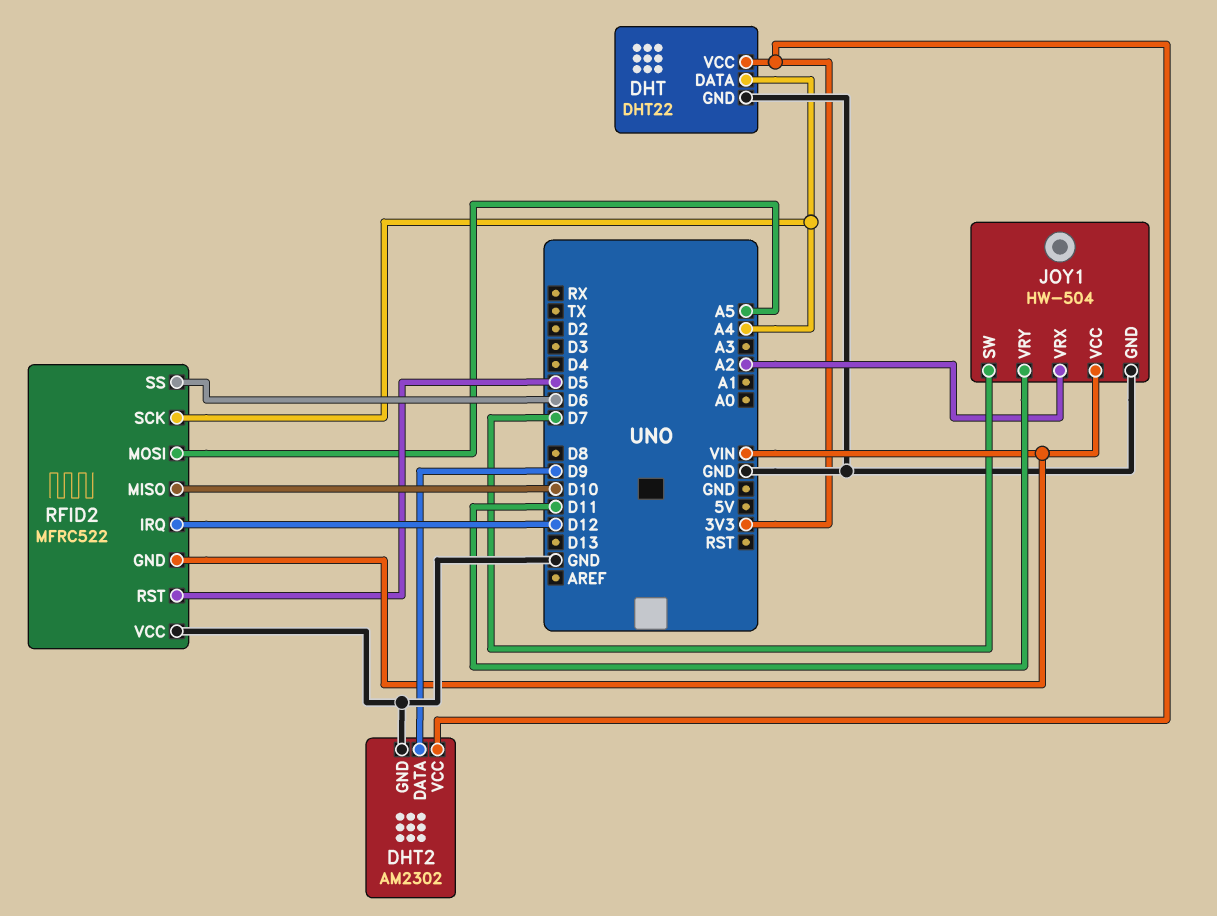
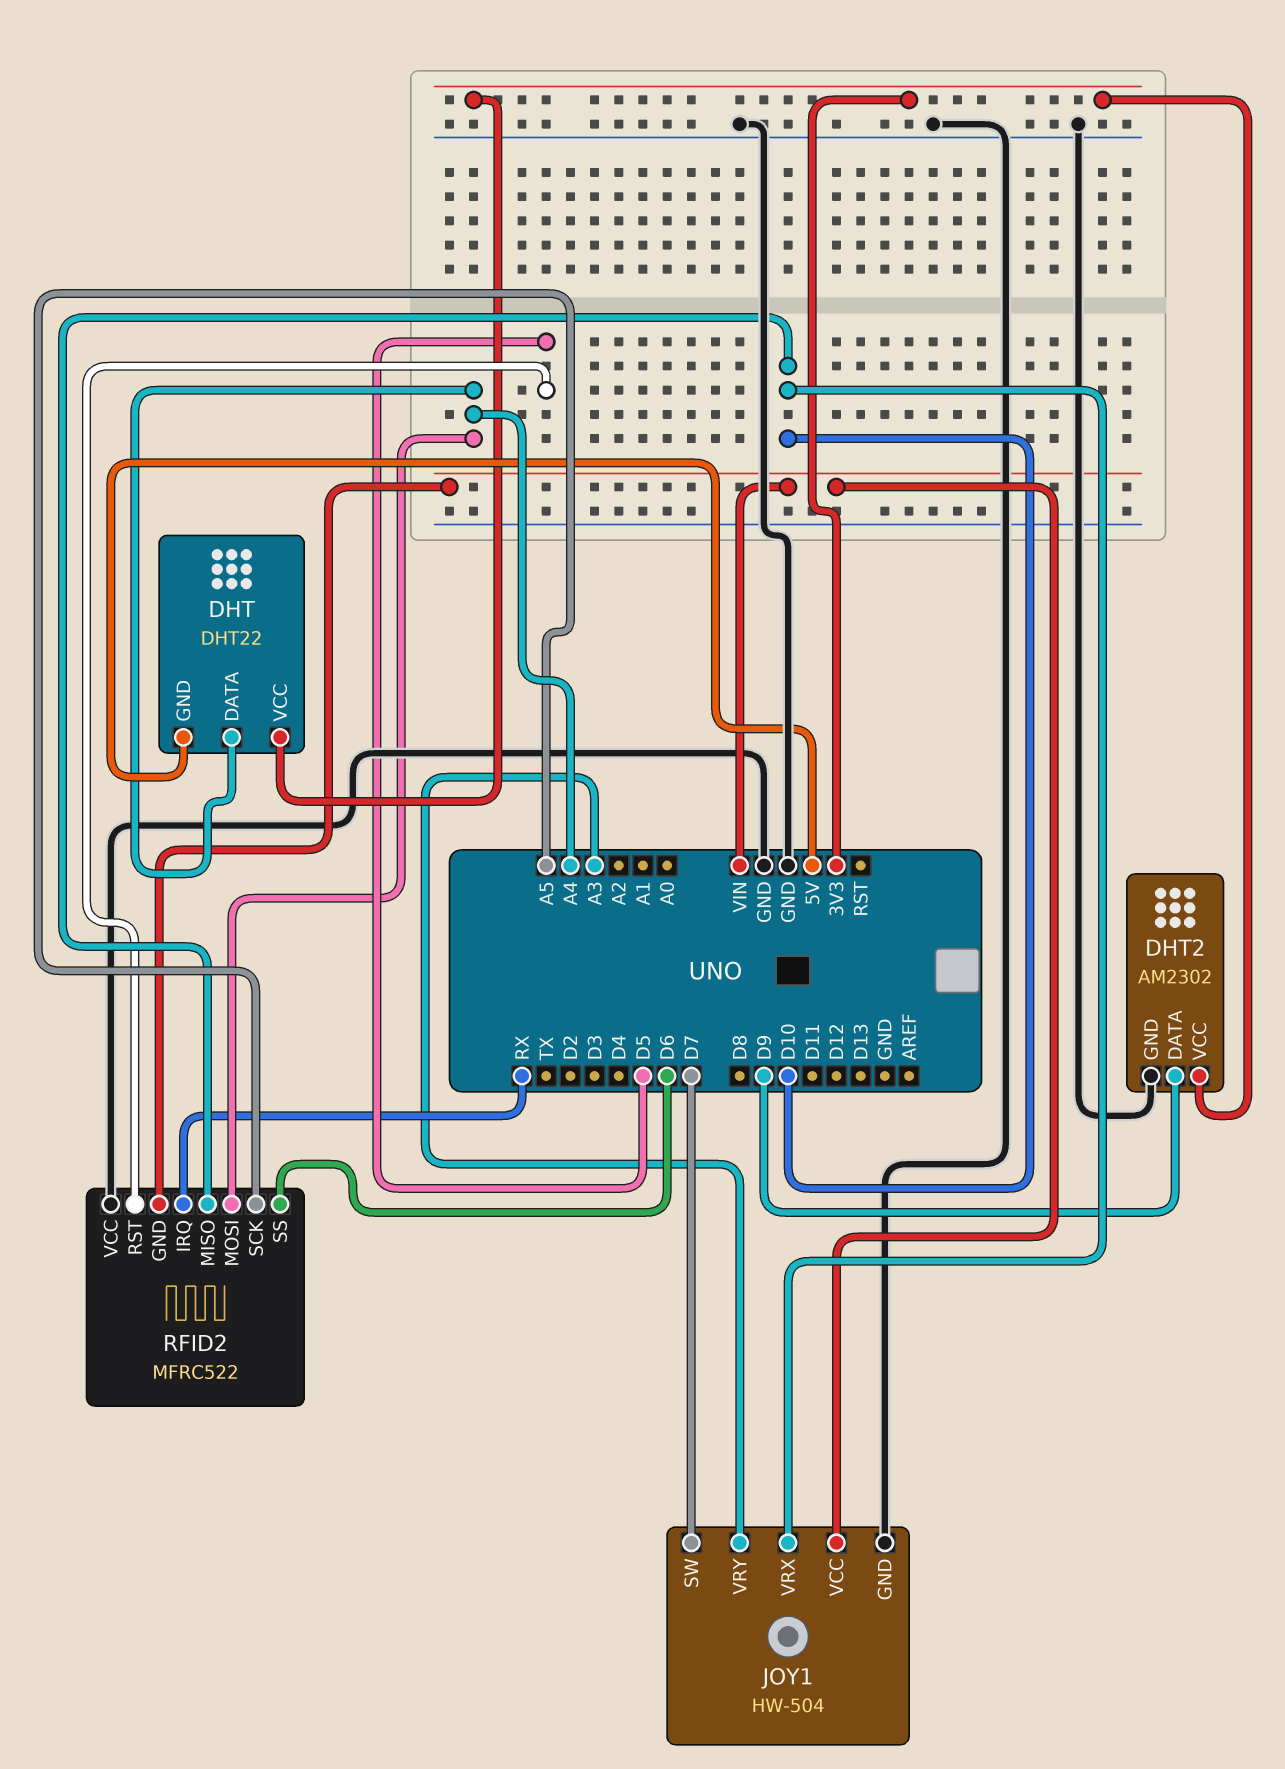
DHT pin GND: GND -> 5V
JOY1 pin VRX: A2 -> D10
JOY1 pin VRY: D11 -> A3
RFID2 pin IRQ: D12 -> RX
RFID2 pin MOSI: A5 -> A4
RFID2 pin SCK: A4 -> A5

